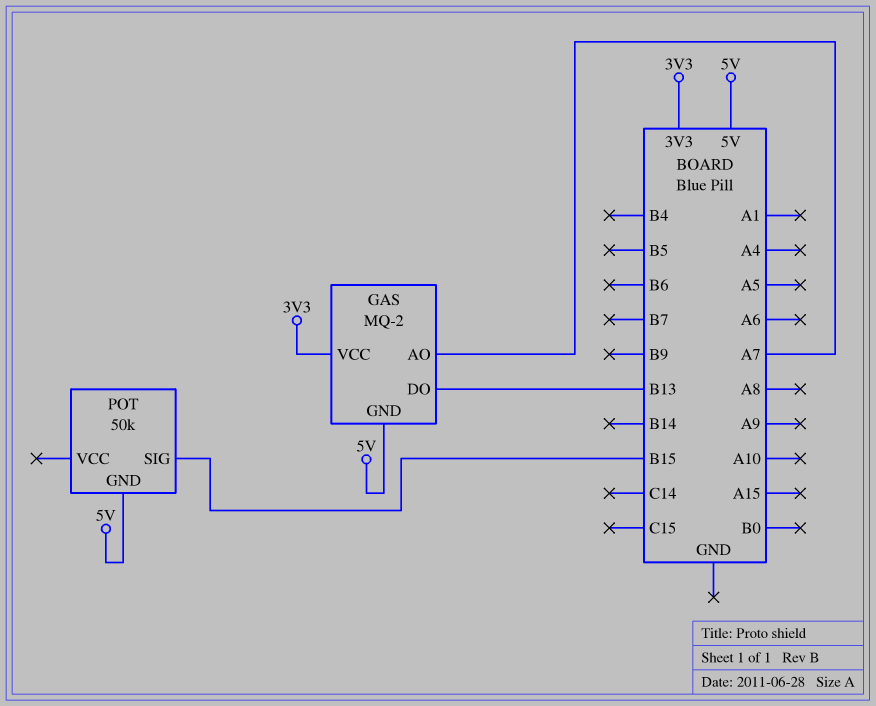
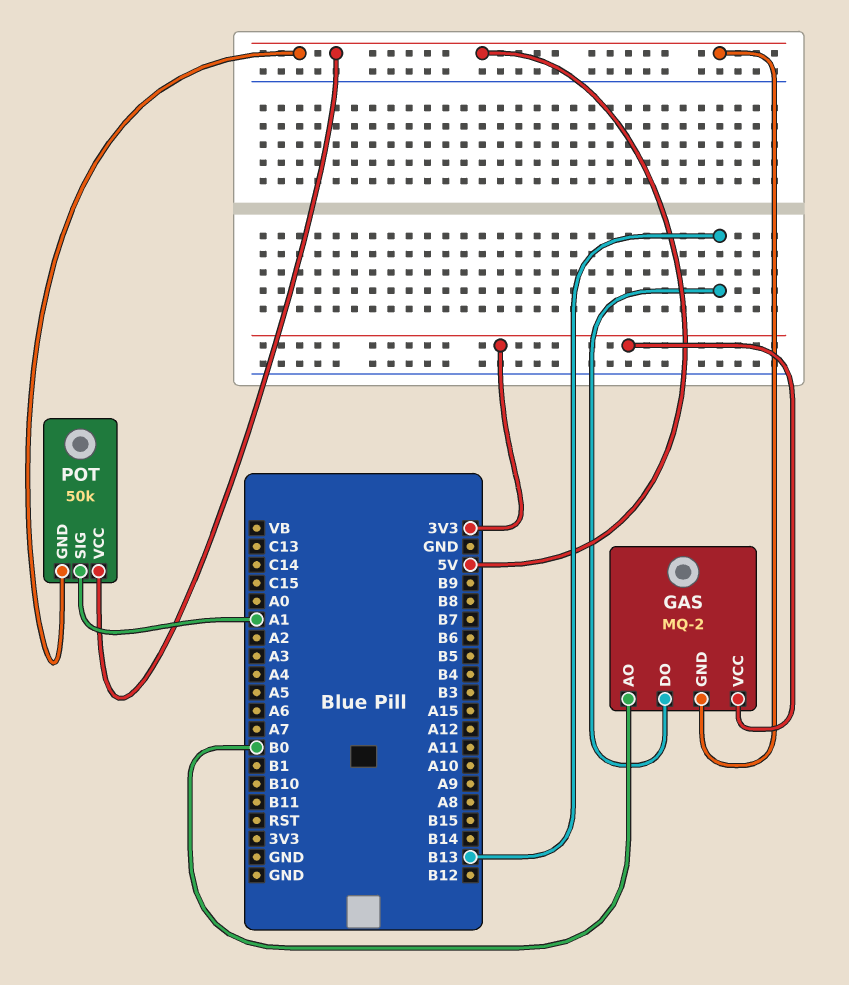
GAS pin AO: A7 -> B0
POT pin SIG: B15 -> A1
POT pin VCC: none -> 5V

